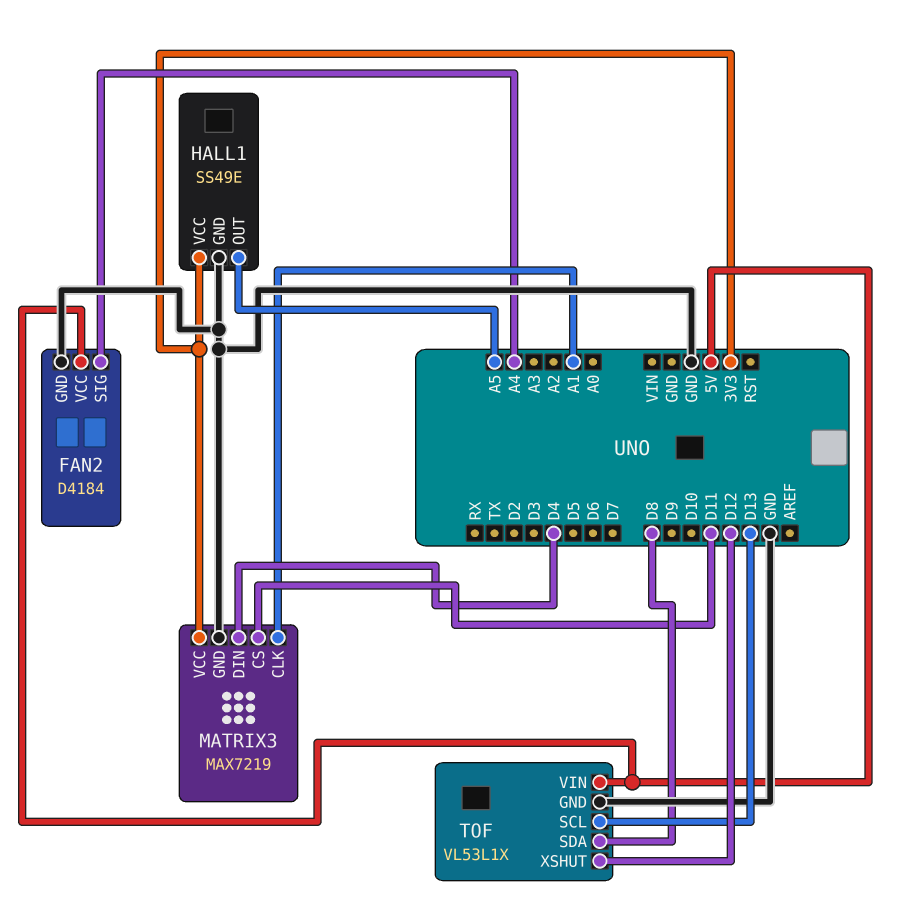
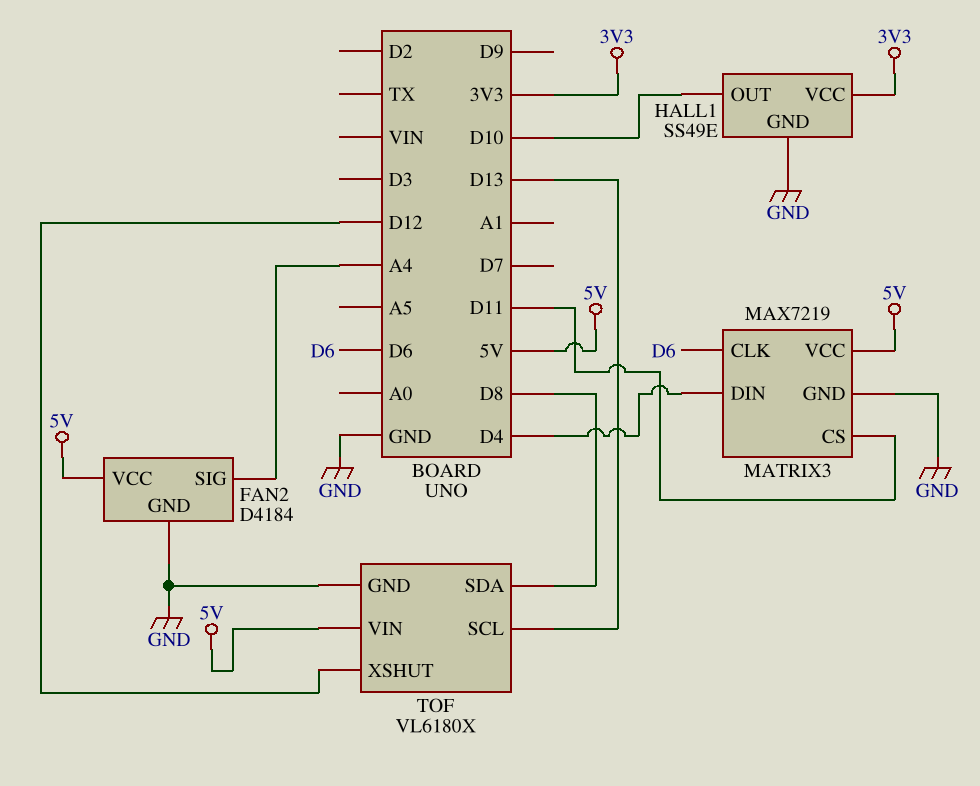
HALL1 pin OUT: A5 -> D10
MATRIX3 pin CLK: A1 -> D6
MATRIX3 pin VCC: 3V3 -> 5V
TOF: VL53L1X -> VL6180X

